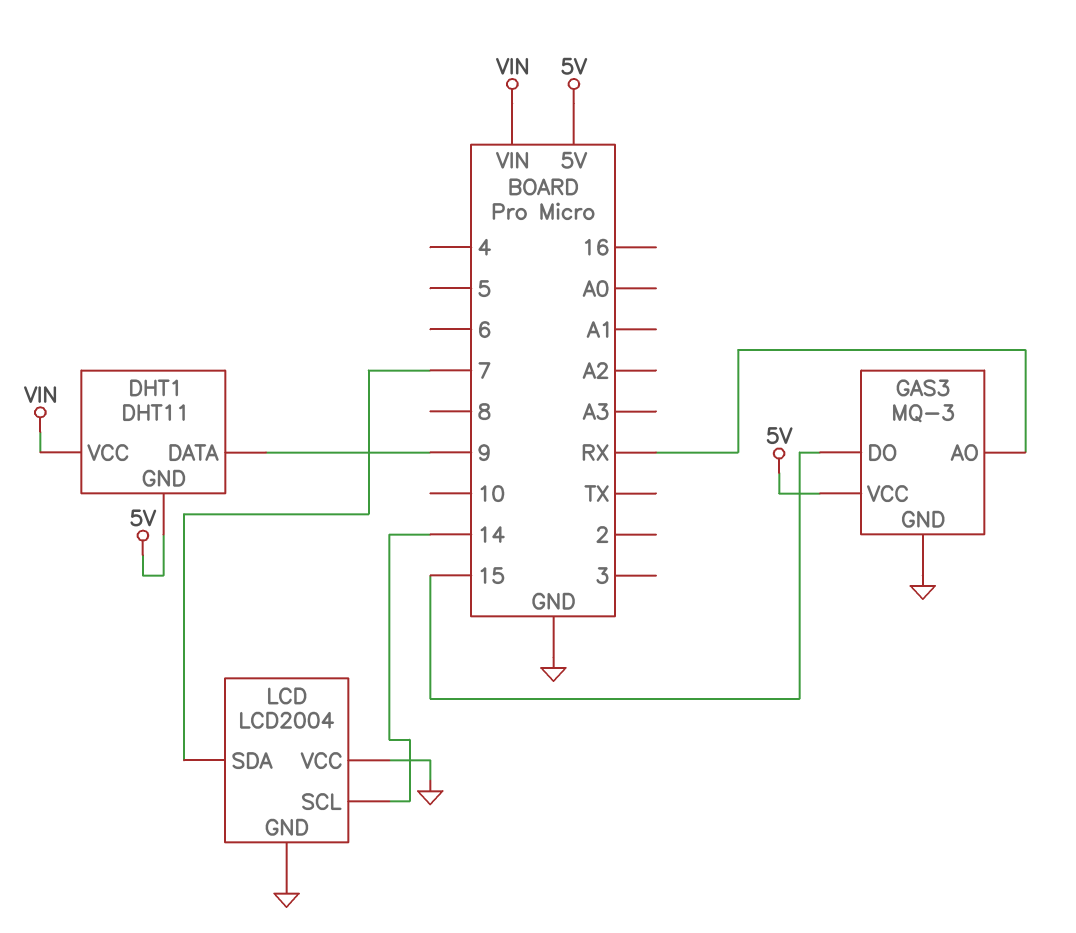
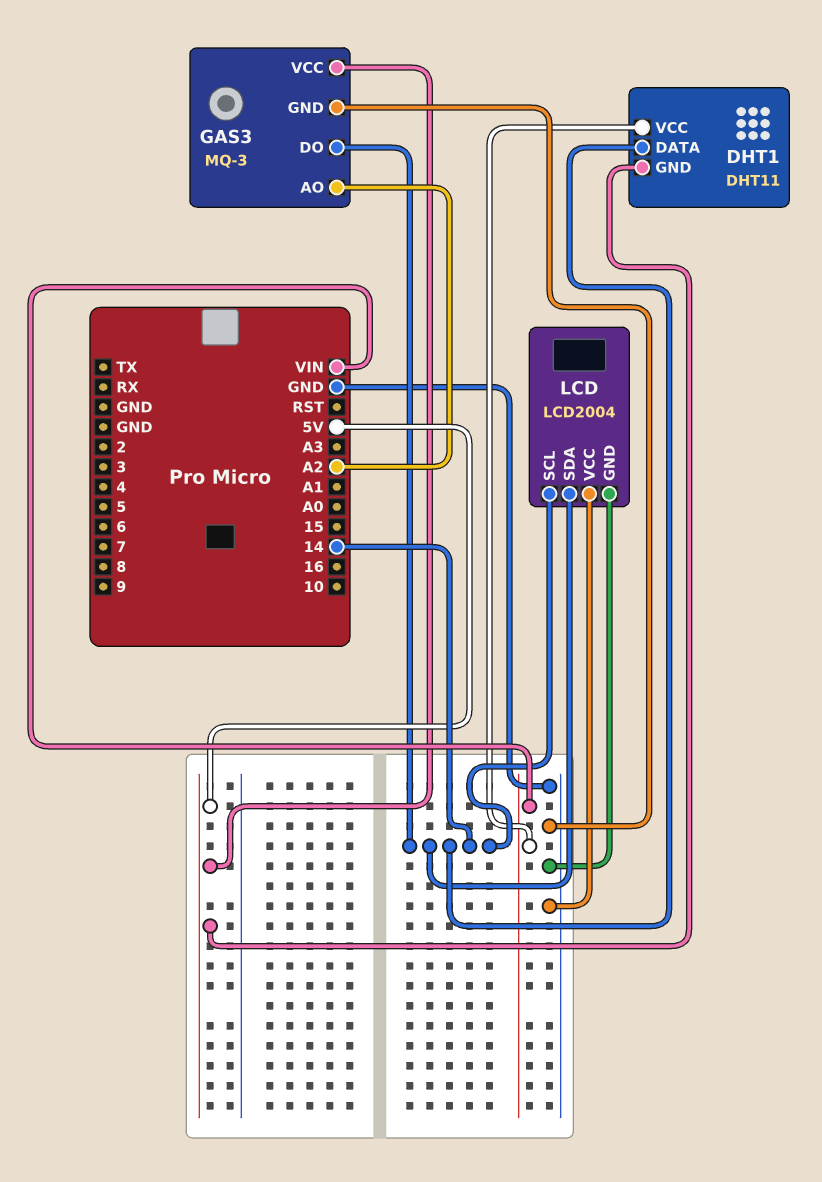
DHT1 pin DATA: 9 -> 14
GAS3 pin AO: RX -> A2
GAS3 pin DO: 15 -> 14
LCD pin SDA: 7 -> 14

